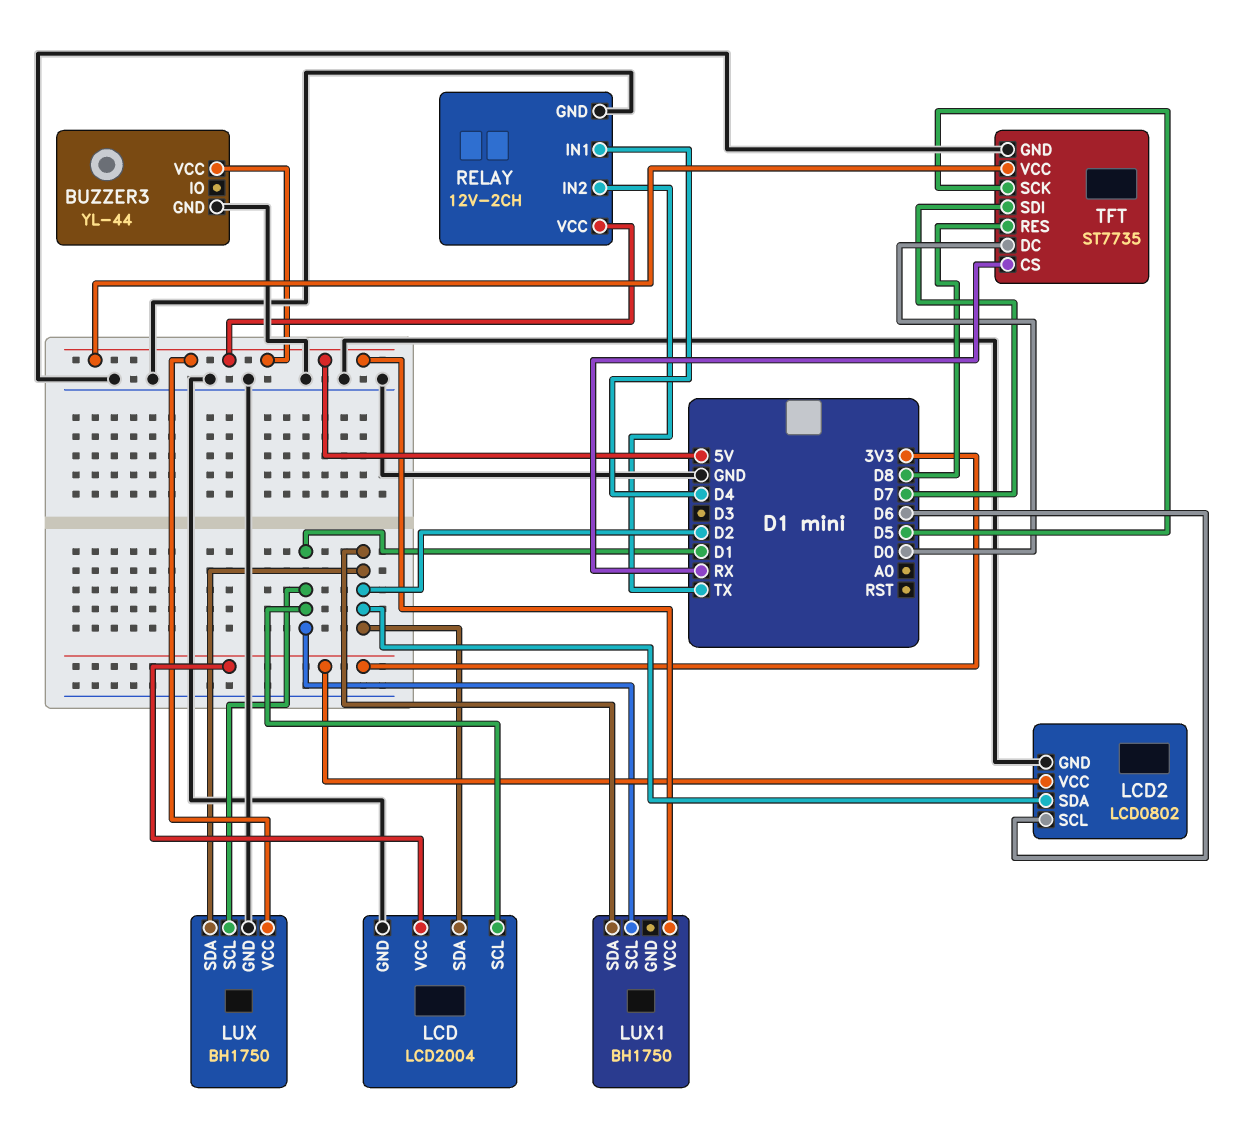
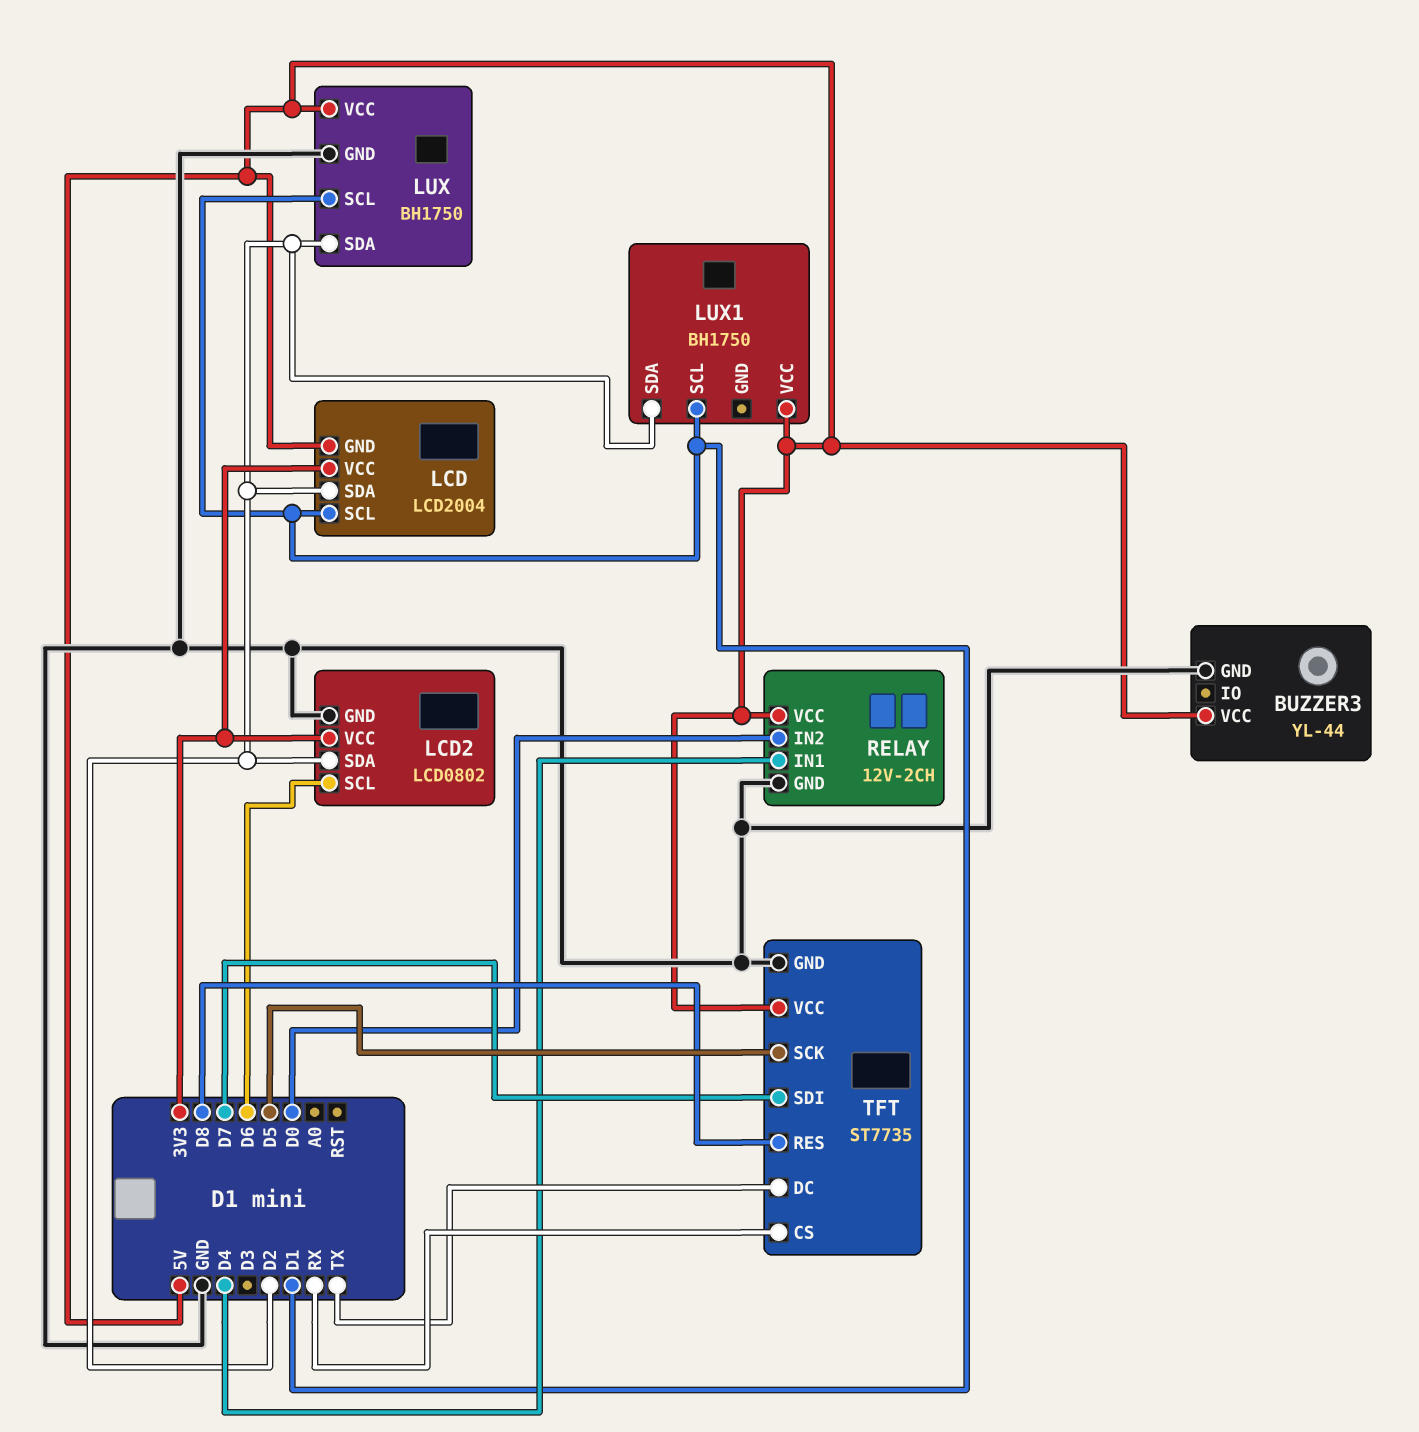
LCD pin GND: GND -> 5V
RELAY pin IN2: TX -> D0
TFT pin DC: D0 -> TX

